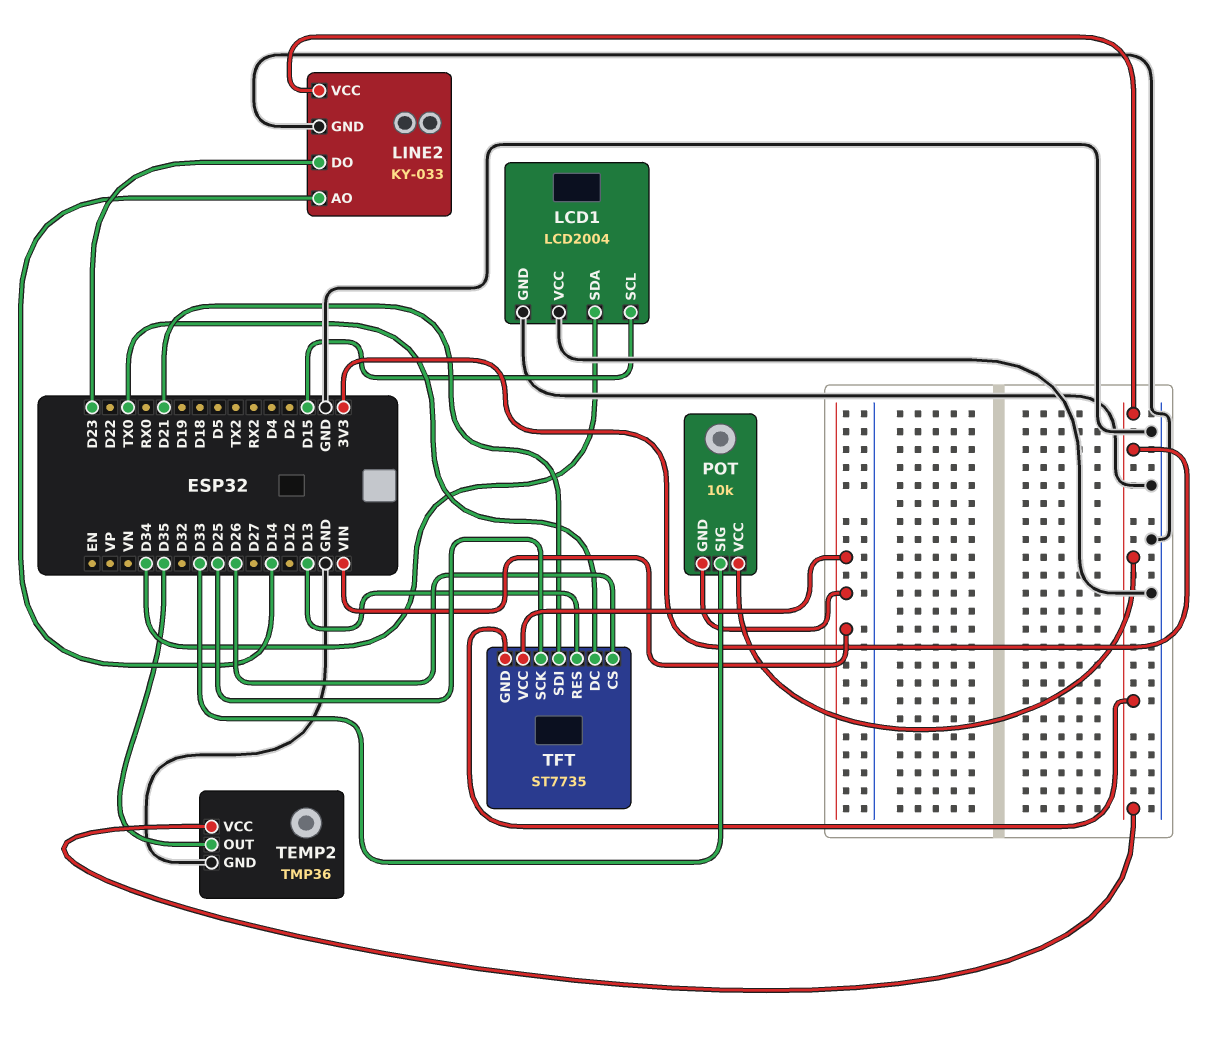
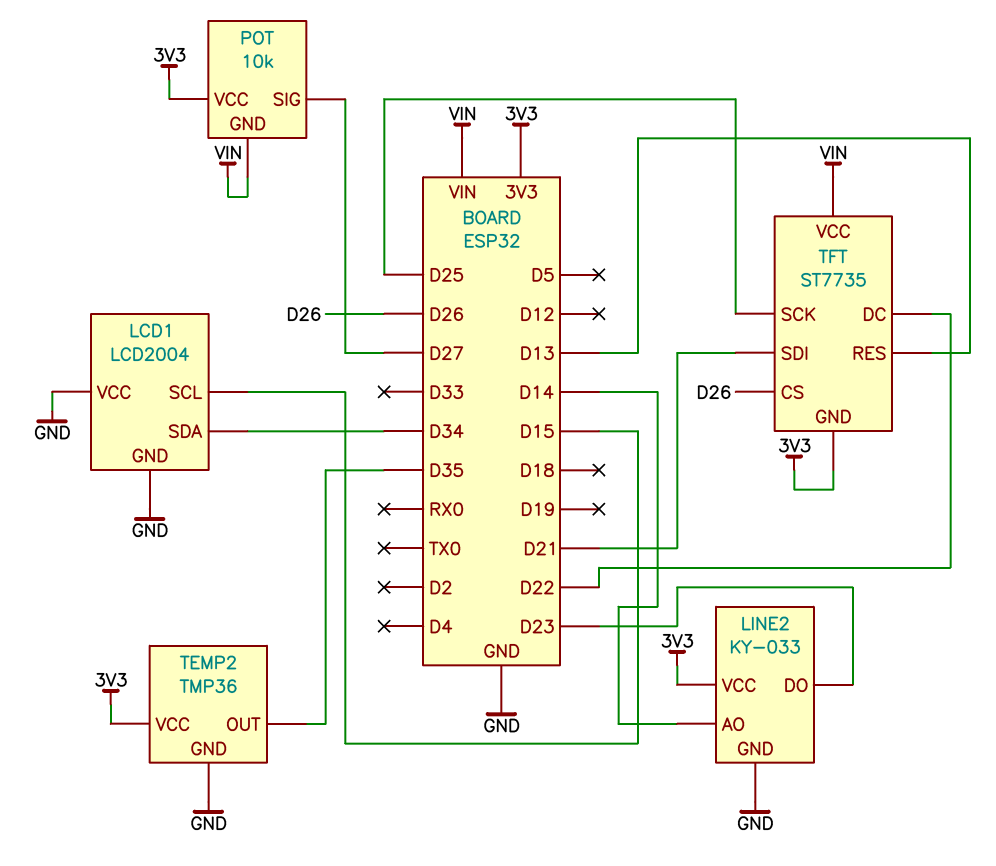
POT pin SIG: D33 -> D27
TFT pin DC: TX0 -> D22

